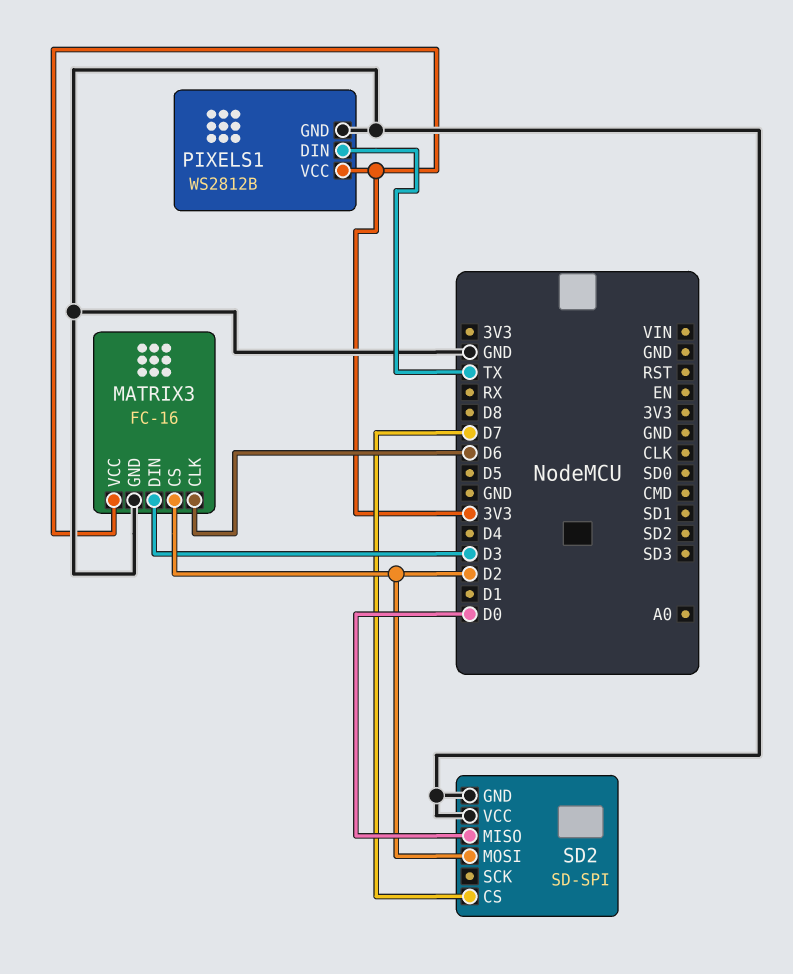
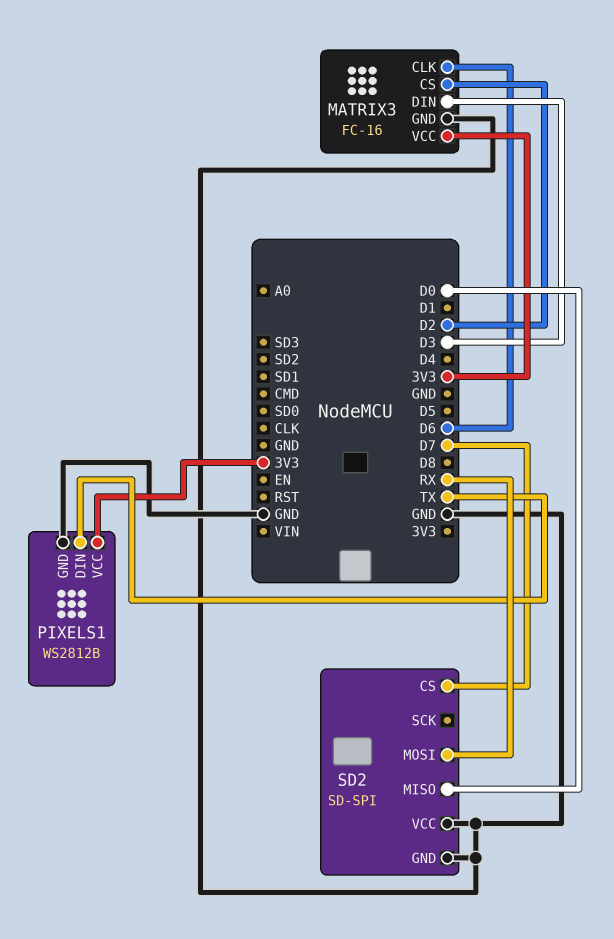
SD2 pin MOSI: D2 -> RX

